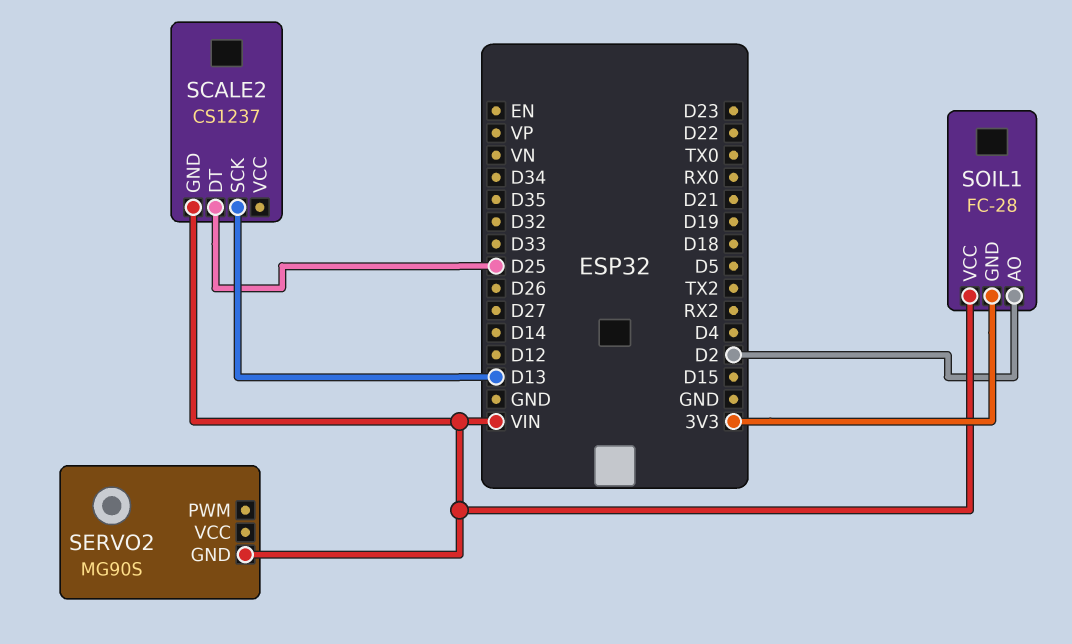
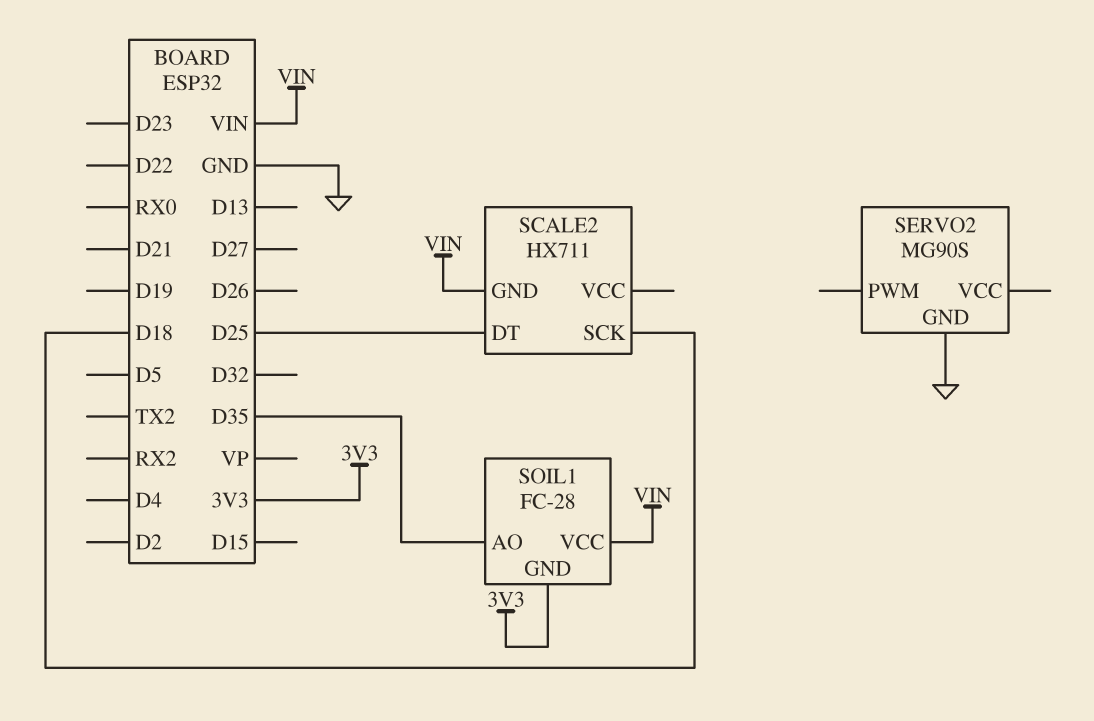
SCALE2: CS1237 -> HX711
SCALE2 pin SCK: D13 -> D18
SERVO2 pin GND: VIN -> GND
SOIL1 pin AO: D2 -> D35

